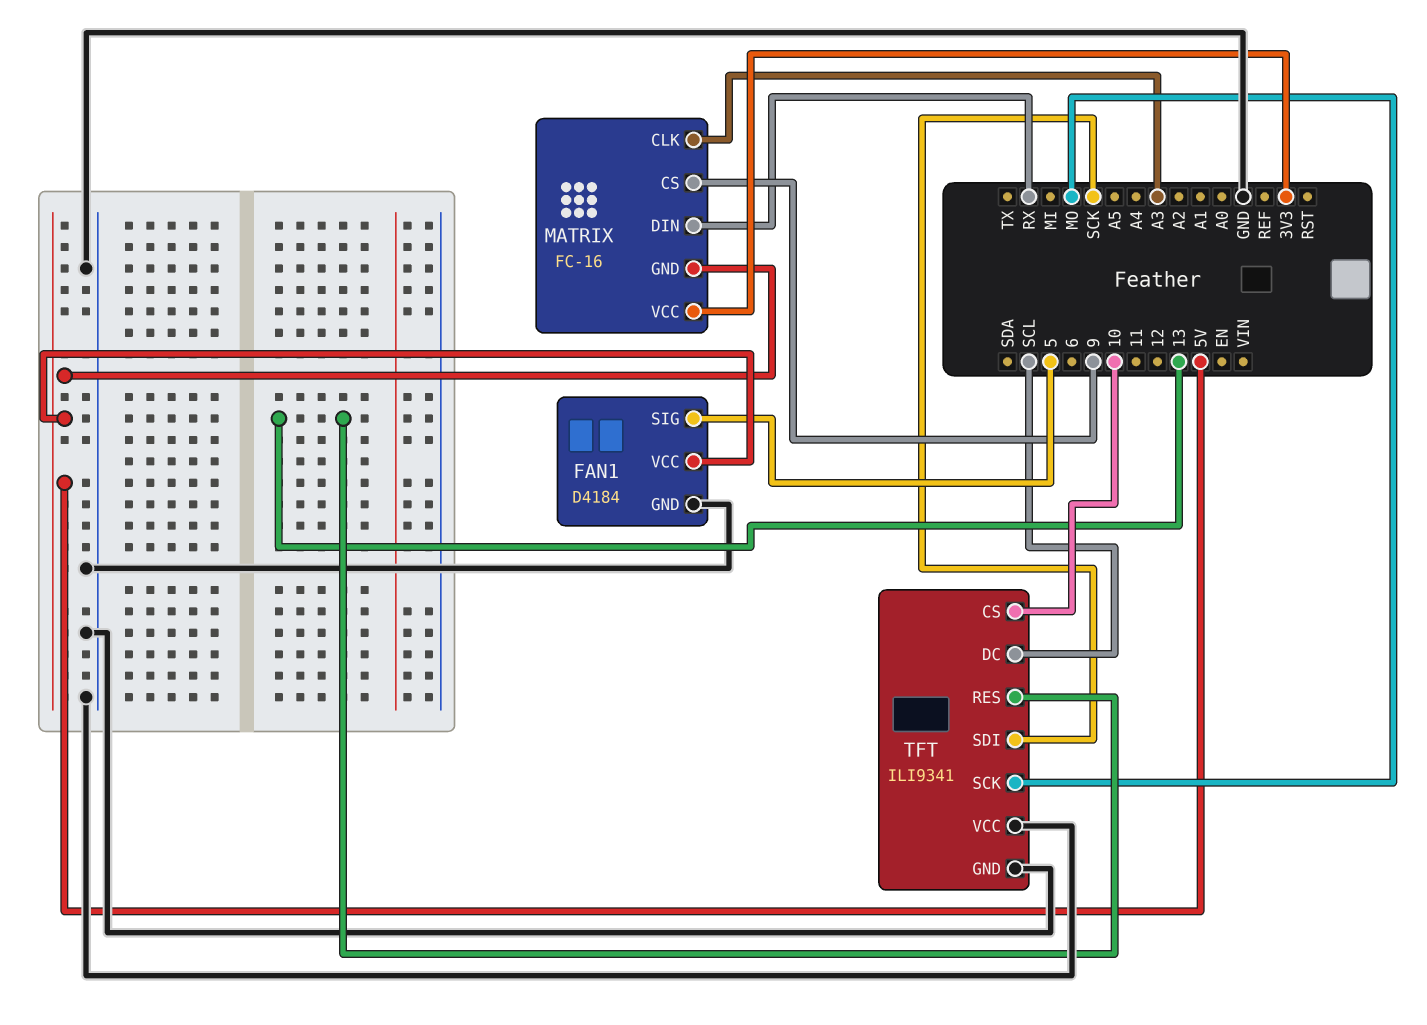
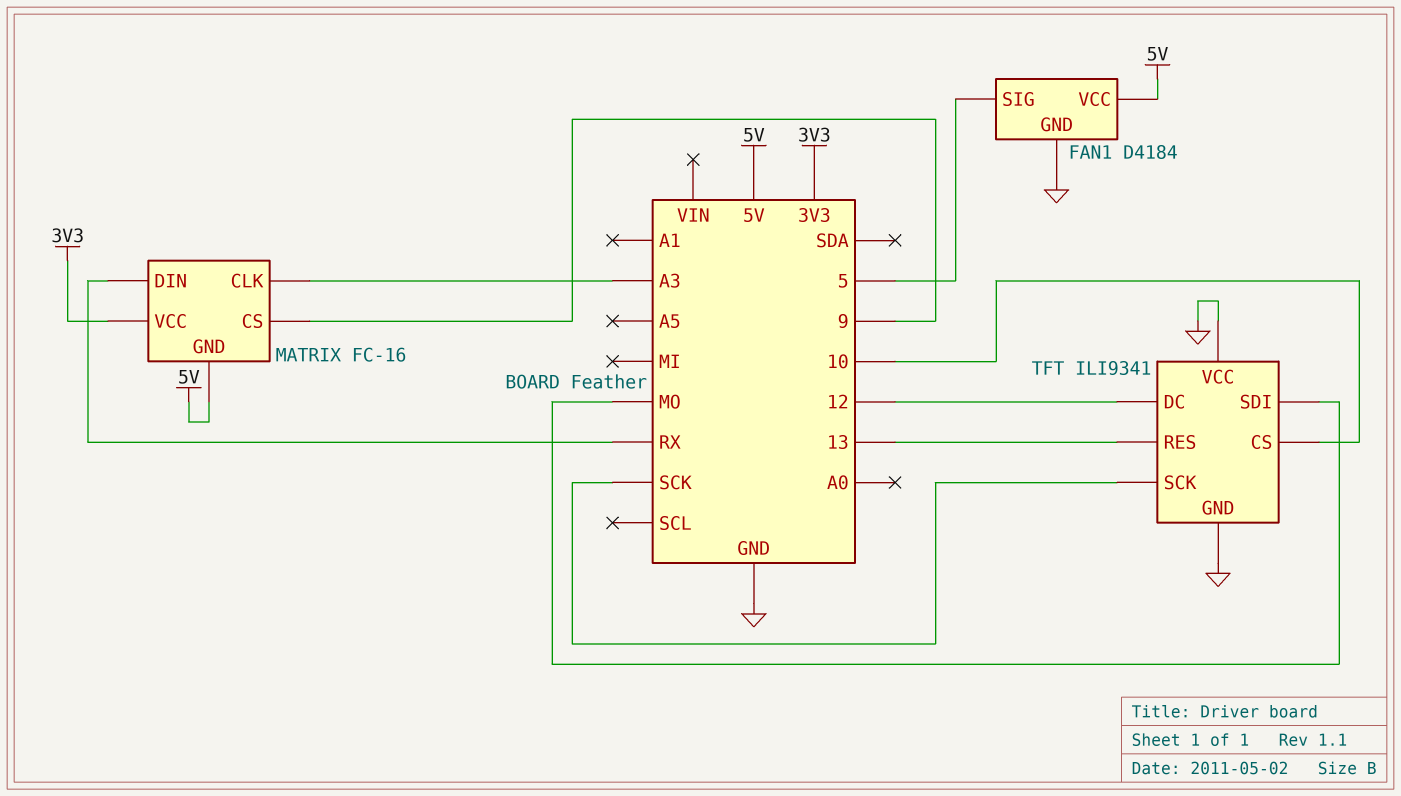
TFT pin DC: SCL -> 12
TFT pin SCK: MO -> SCK
TFT pin SDI: SCK -> MO

